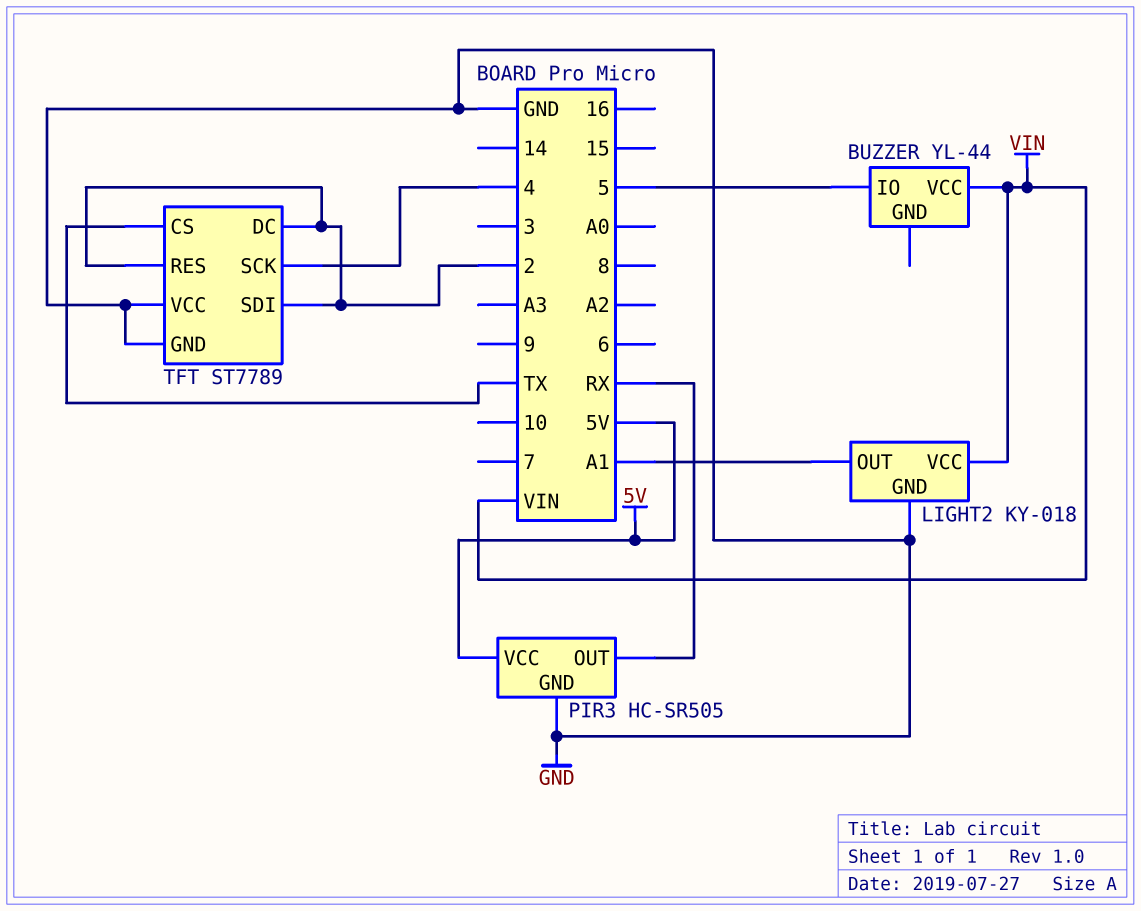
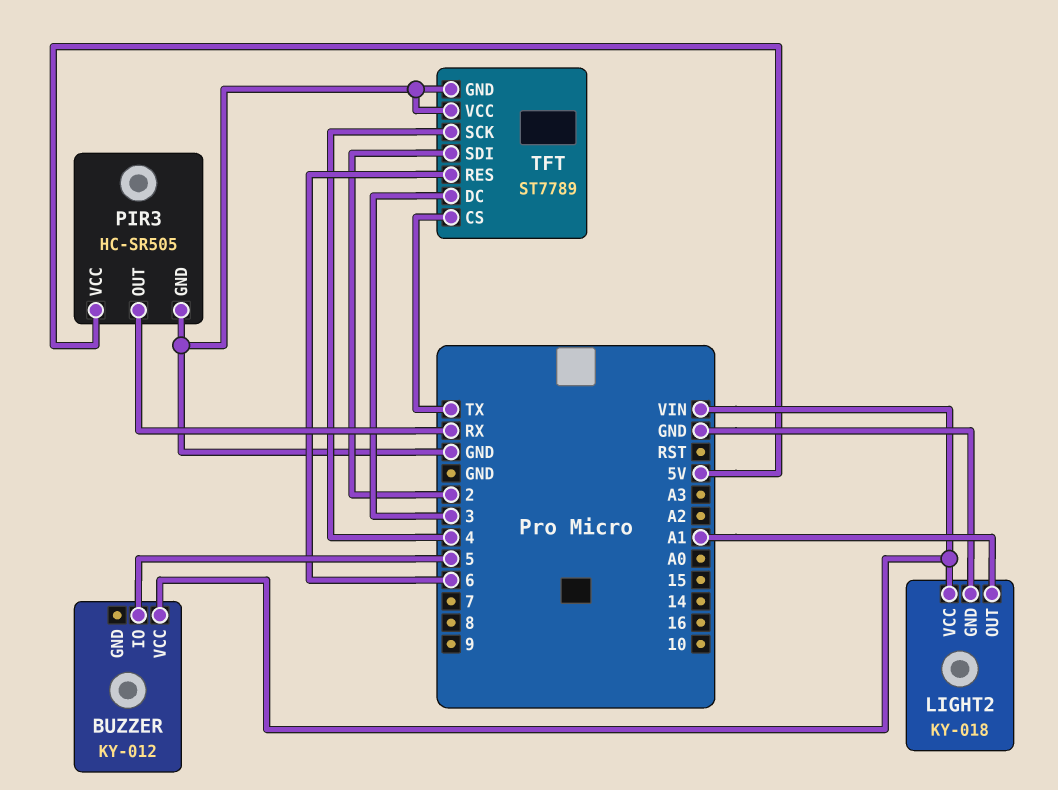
BUZZER: YL-44 -> KY-012
TFT pin DC: 2 -> 3
TFT pin RES: 2 -> 6

